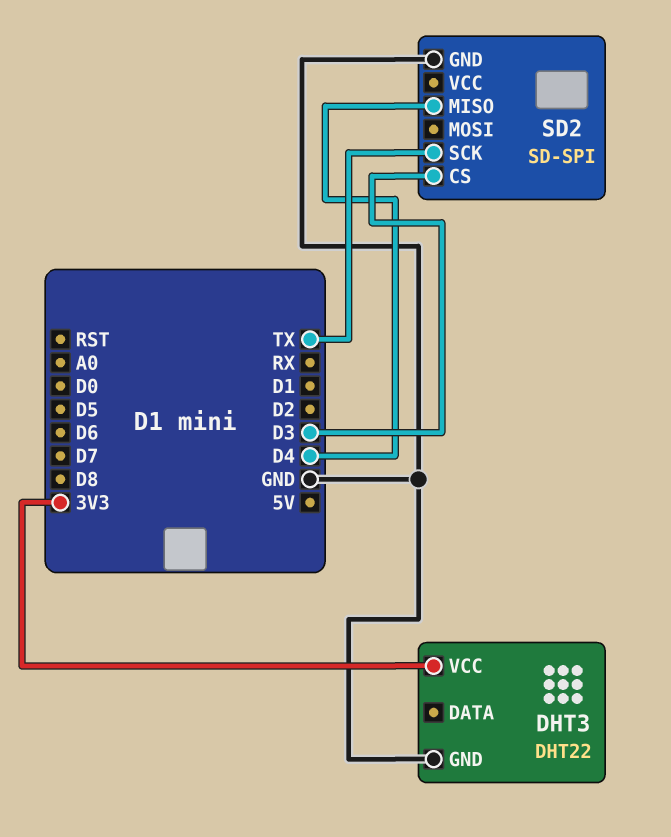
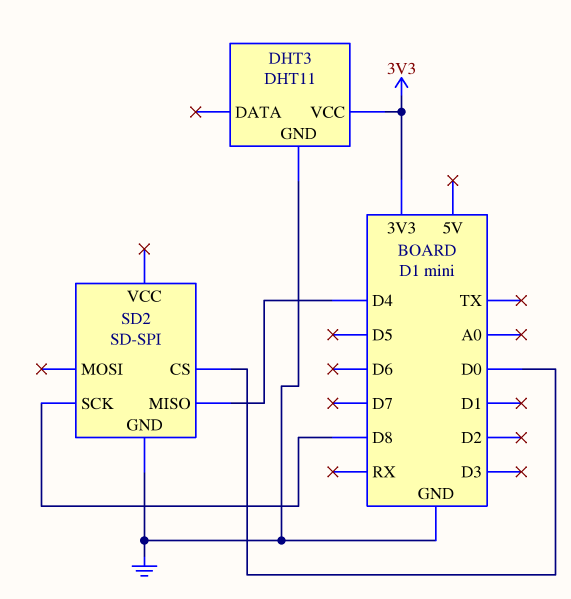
DHT3: DHT22 -> DHT11
SD2 pin CS: D3 -> D0
SD2 pin SCK: TX -> D8

